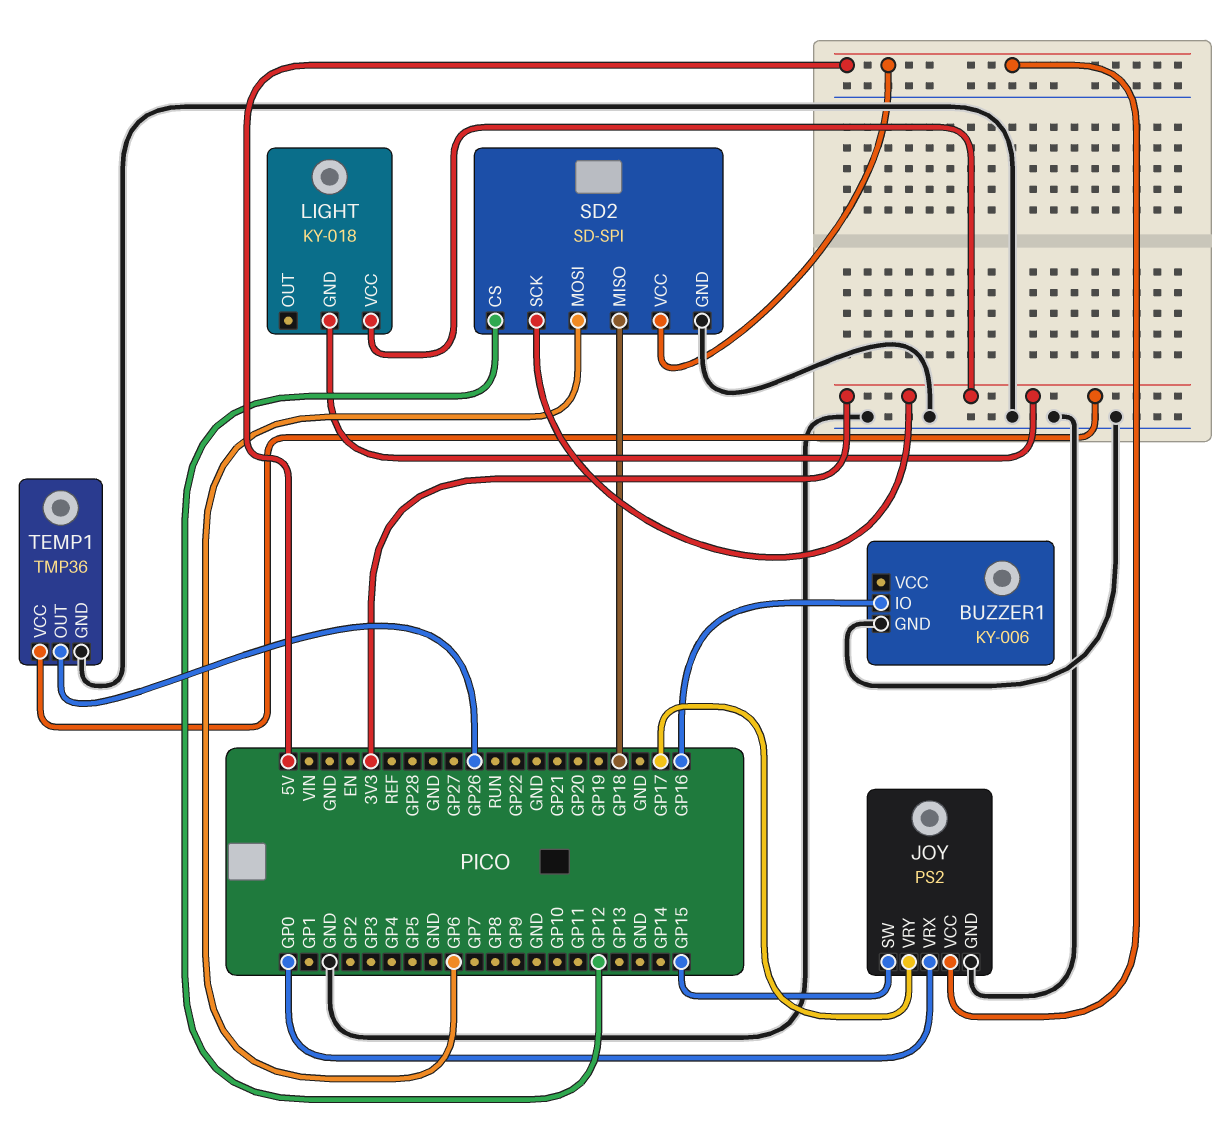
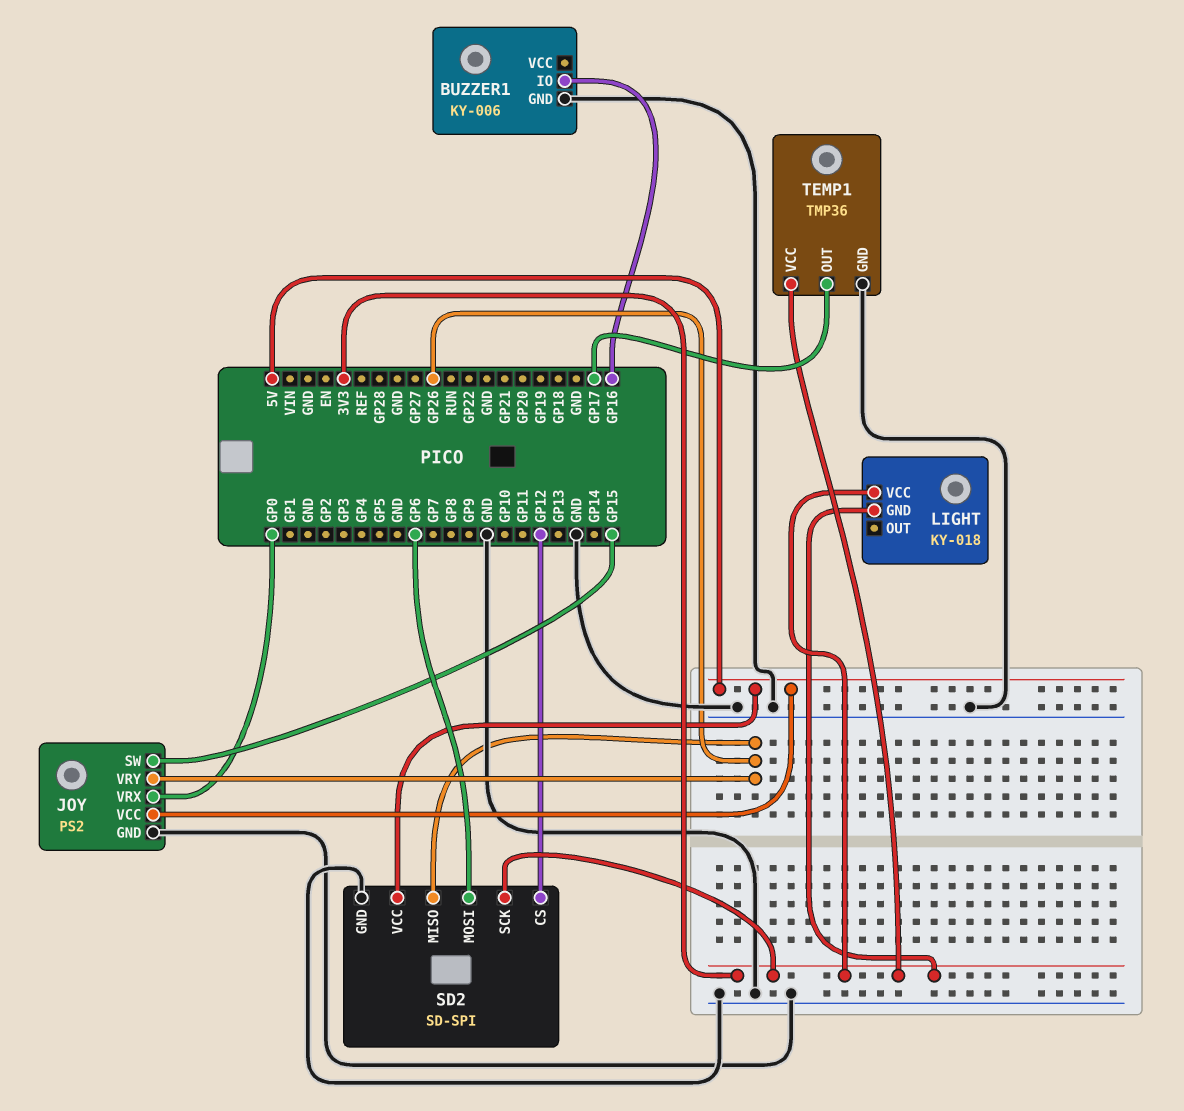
JOY pin VRY: GP17 -> GP26
SD2 pin MISO: GP18 -> GP26
TEMP1 pin OUT: GP26 -> GP17

